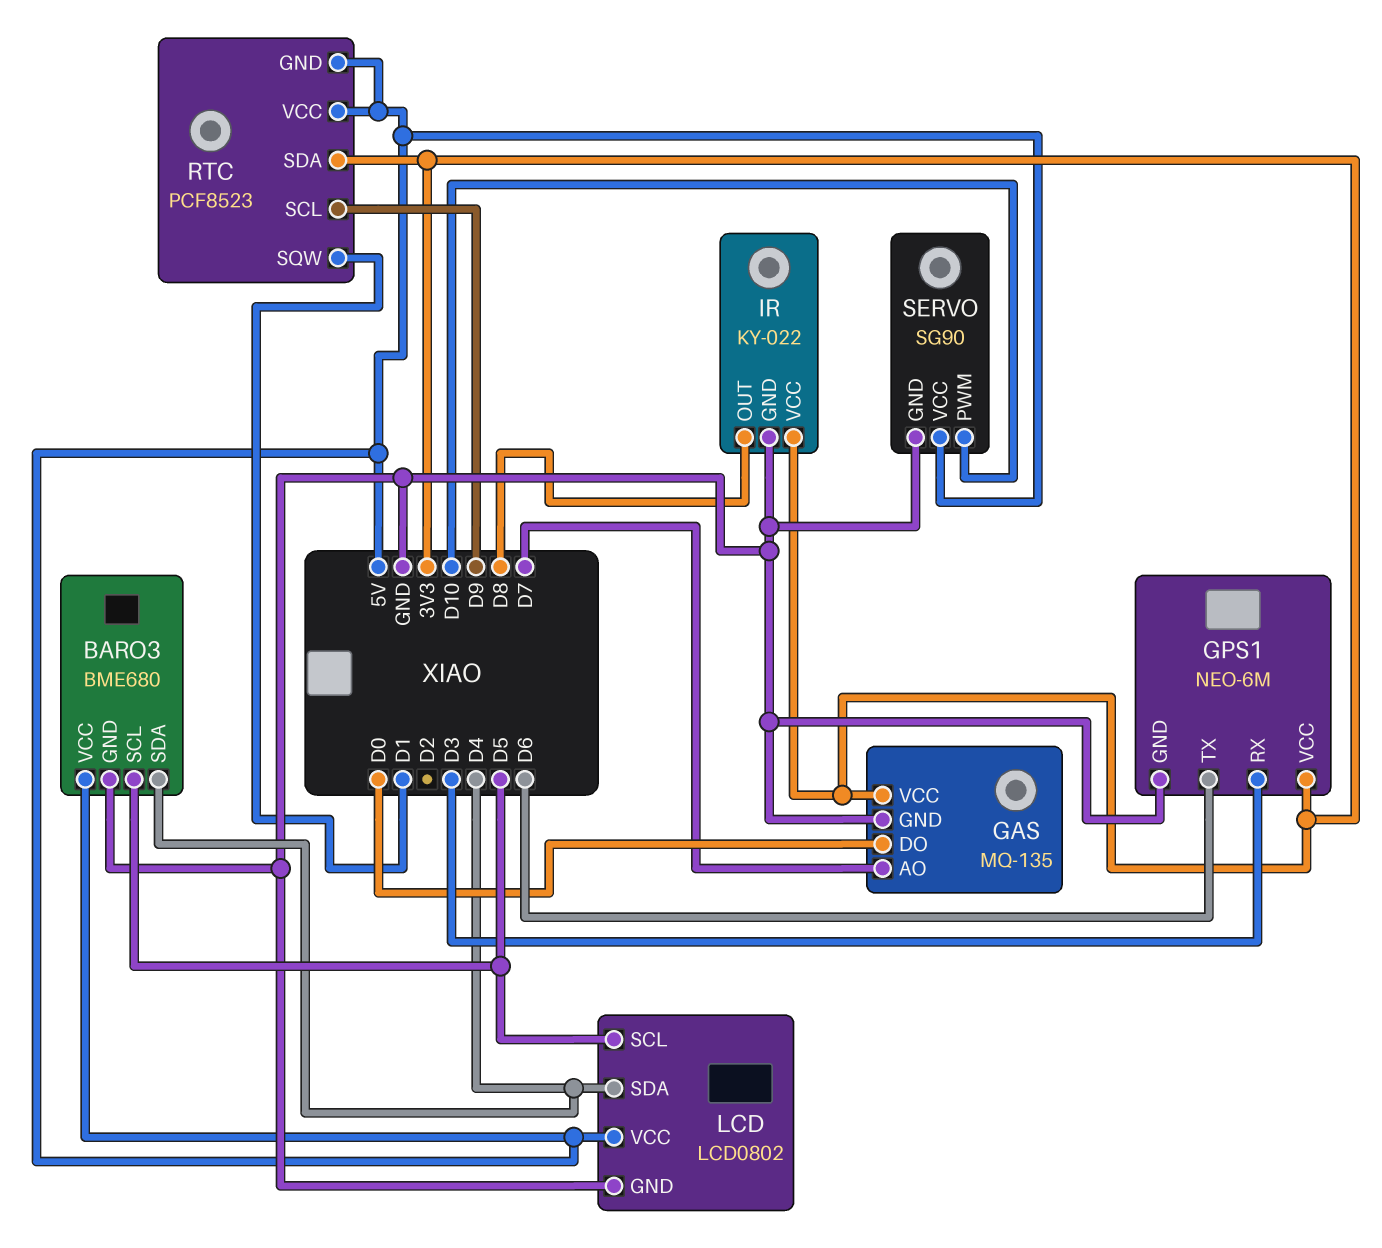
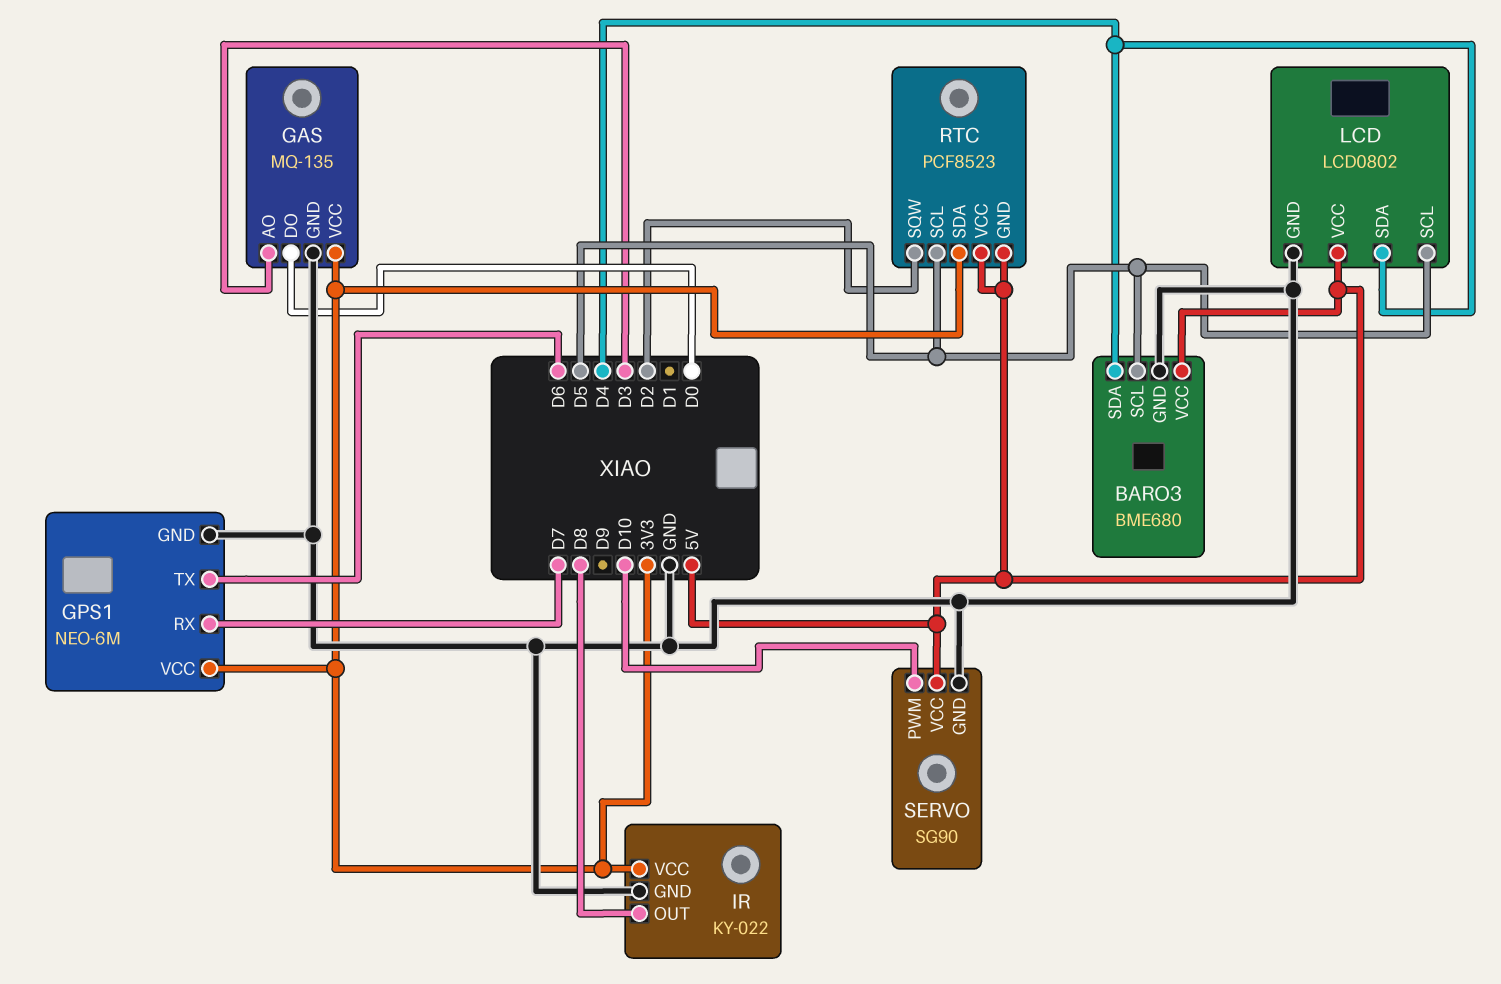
GAS pin AO: D7 -> D3
GPS1 pin RX: D3 -> D7
RTC pin SCL: D9 -> D5
RTC pin SQW: D1 -> D2

